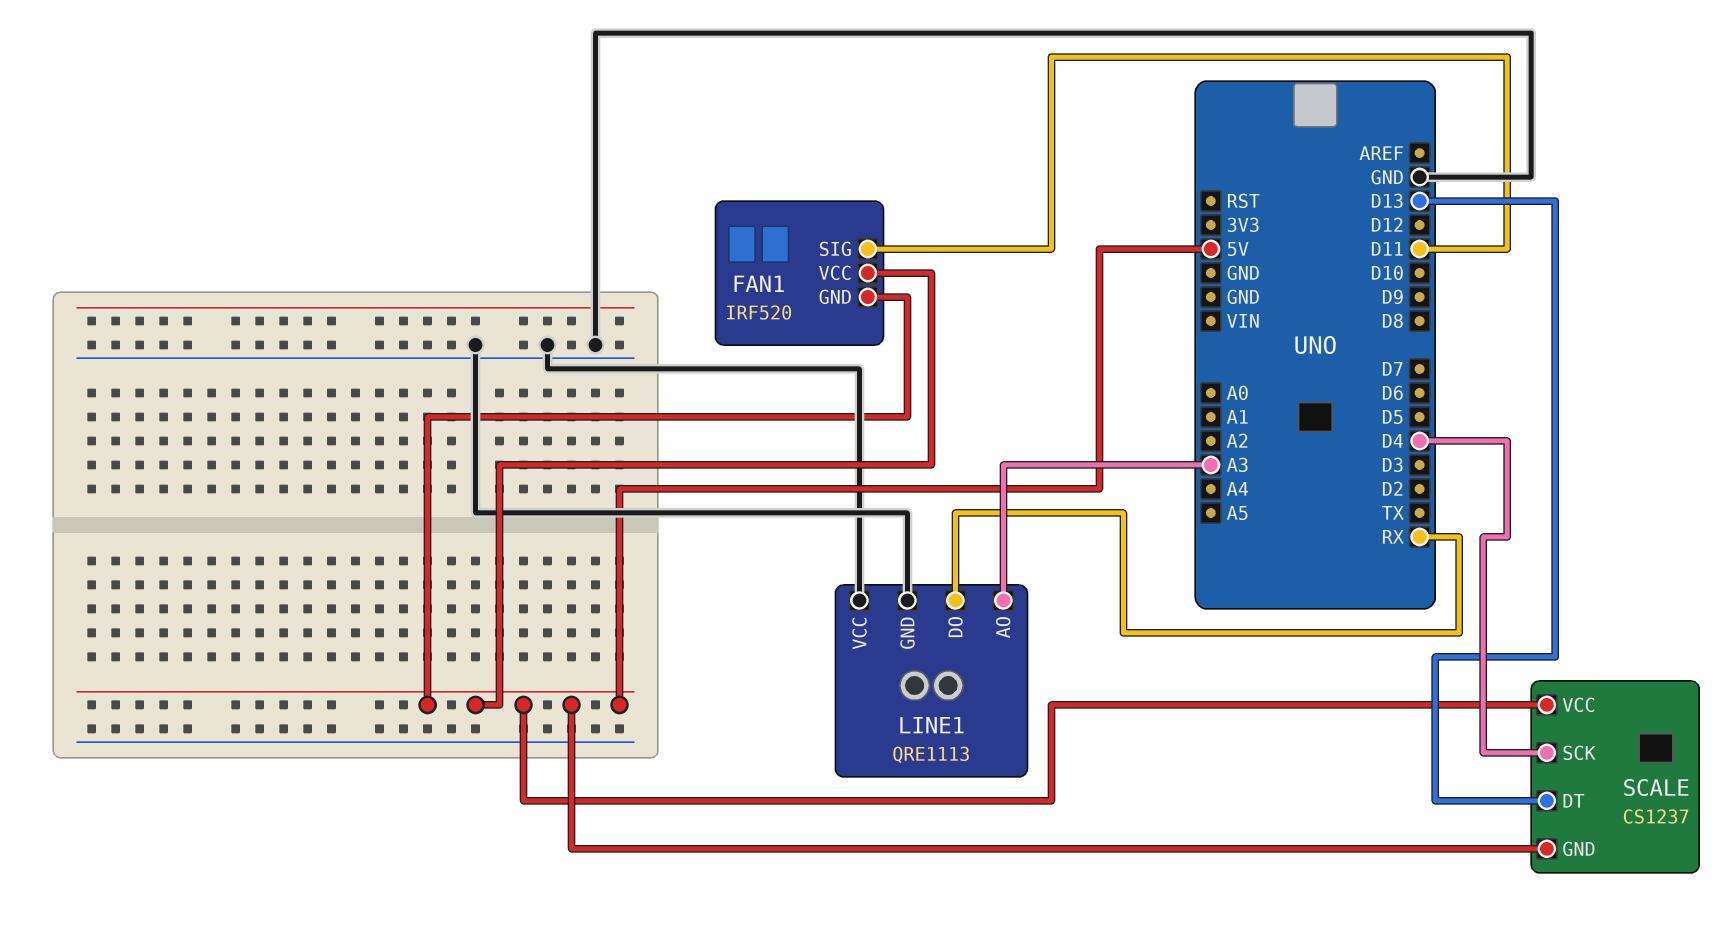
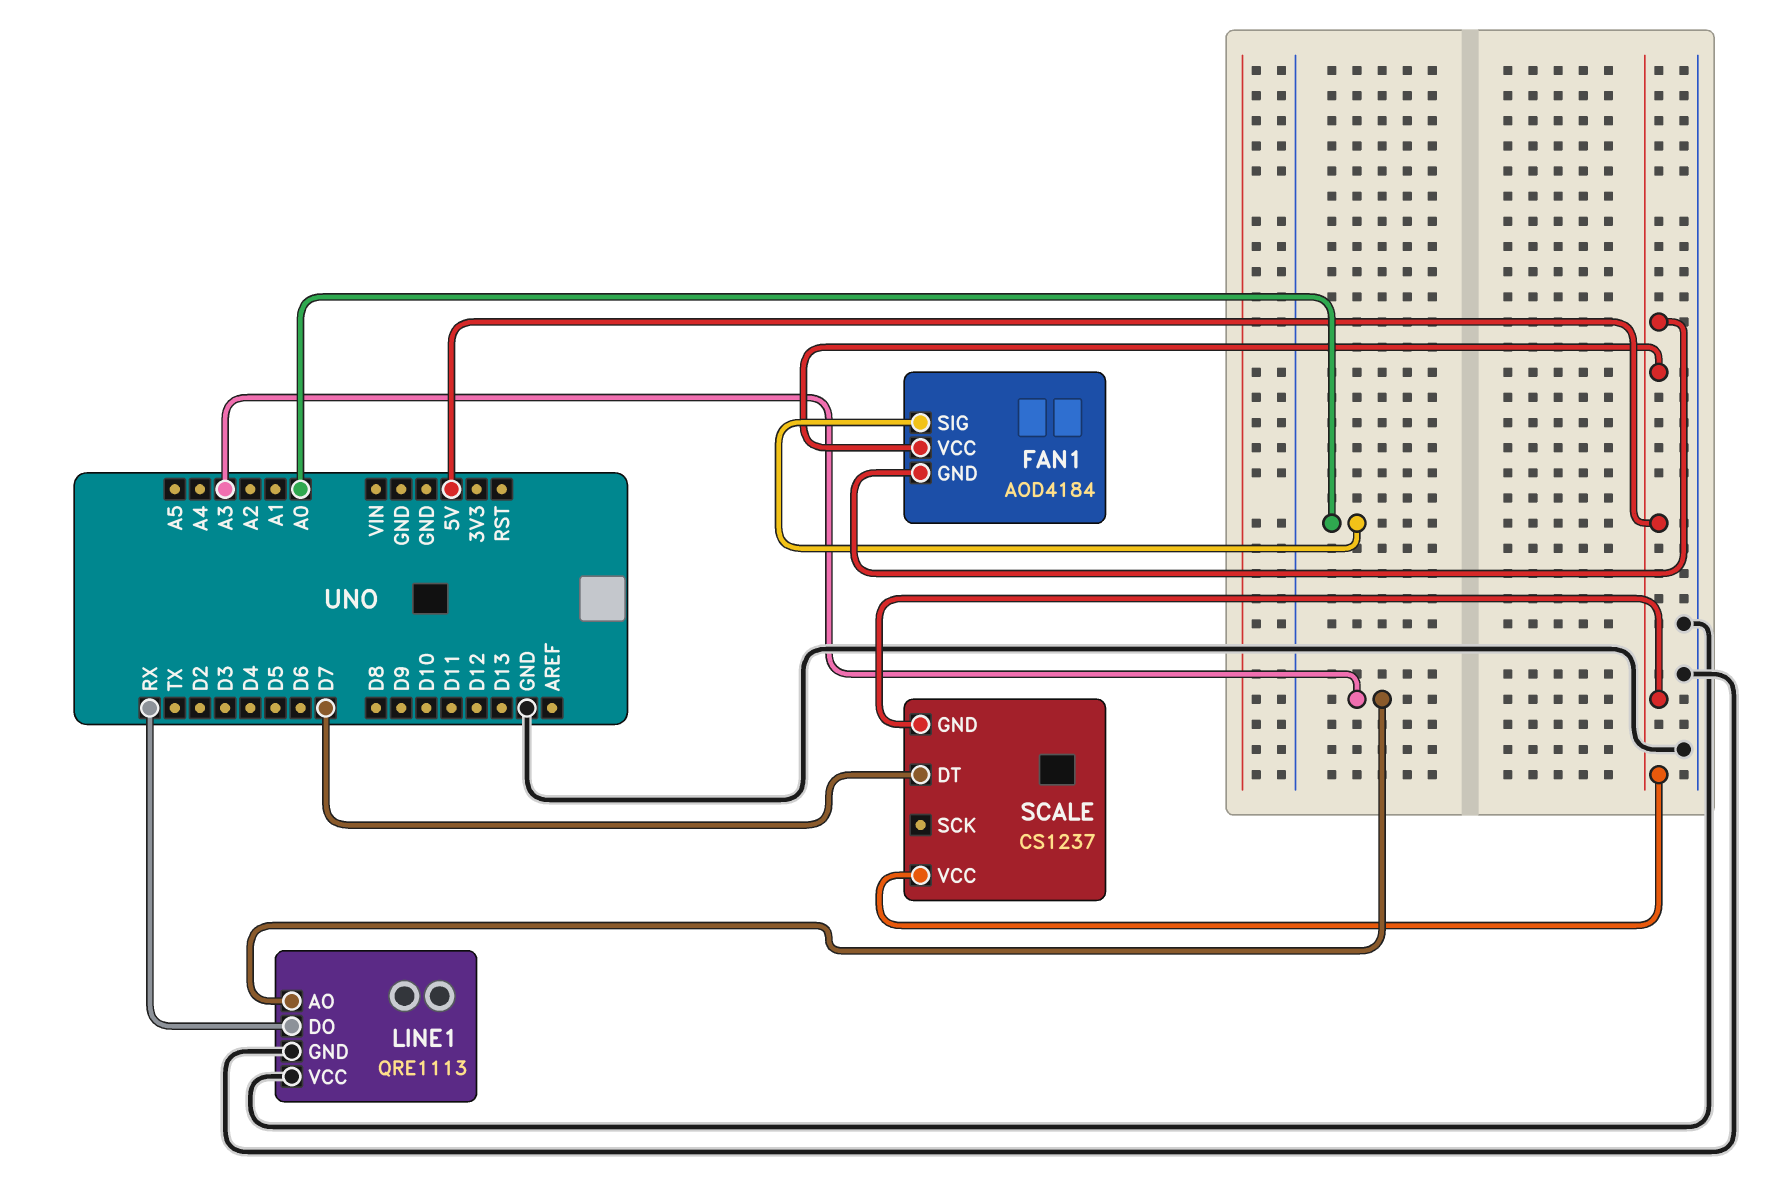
FAN1: IRF520 -> AOD4184
FAN1 pin SIG: D11 -> A0
SCALE pin DT: D13 -> D7
SCALE pin SCK: D4 -> none

